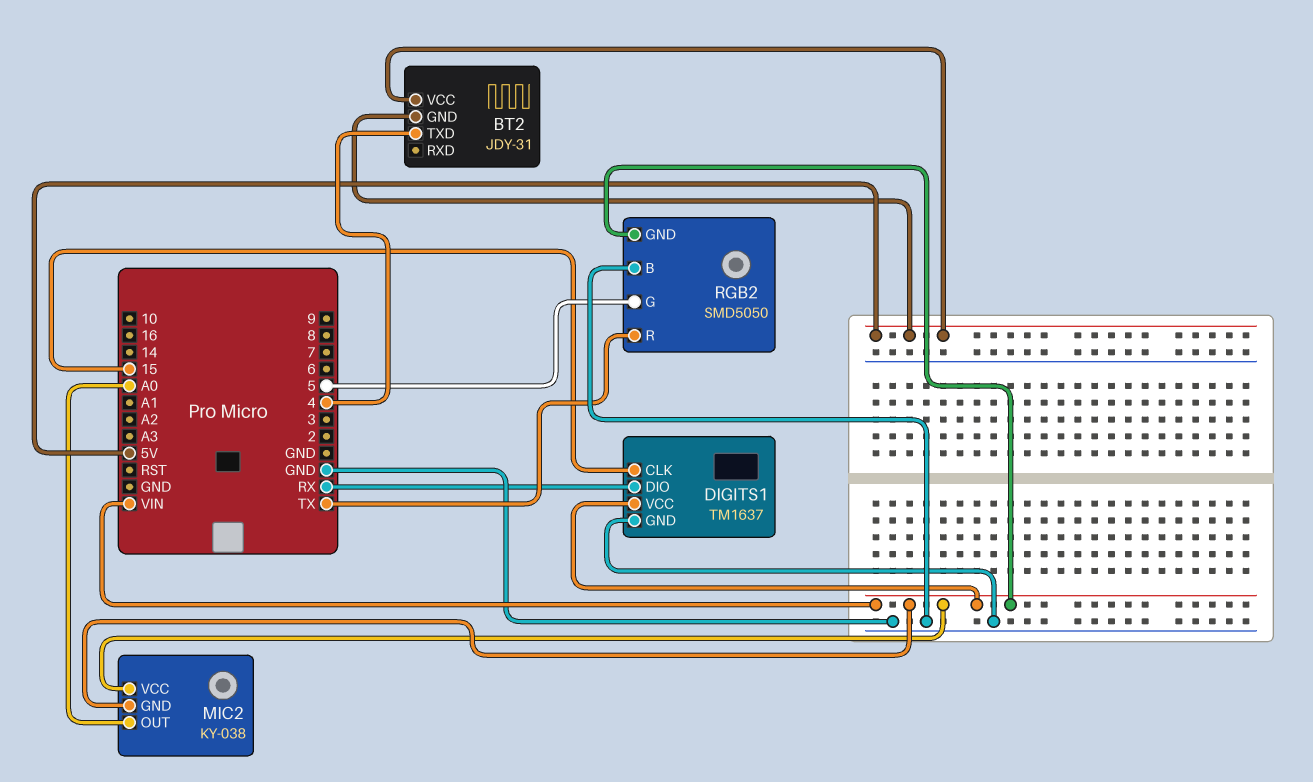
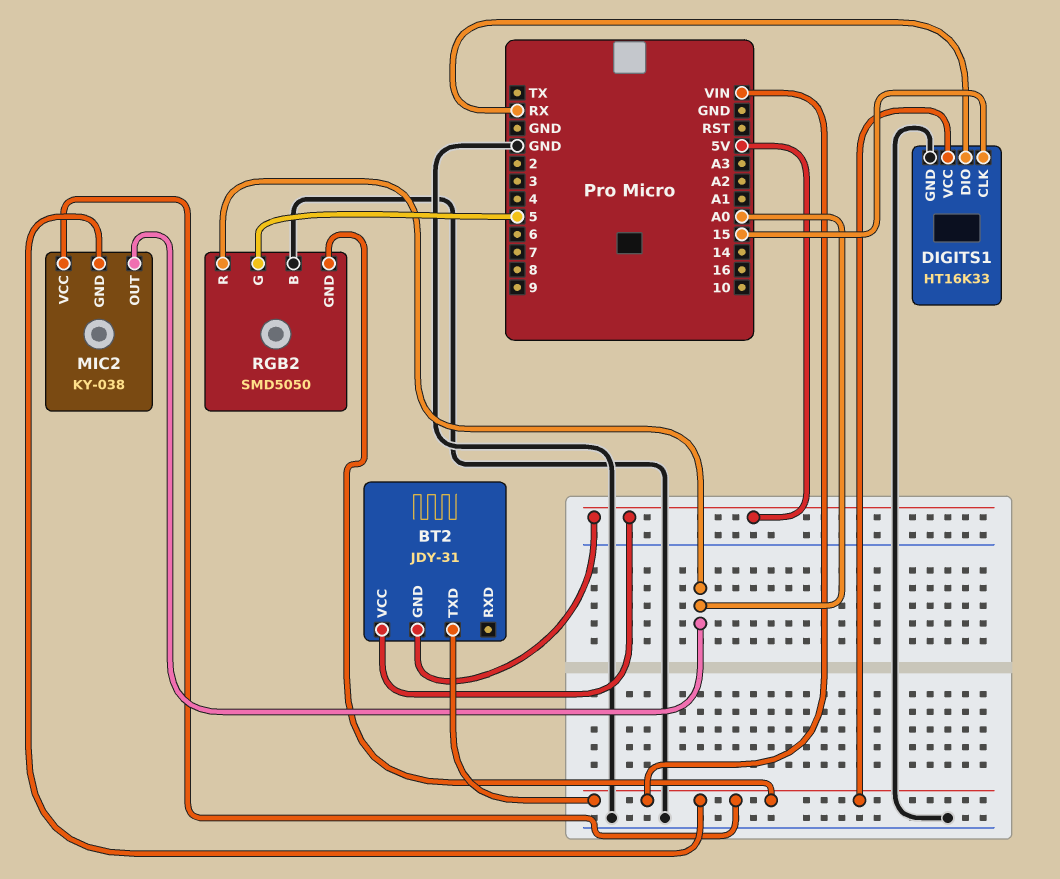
BT2 pin TXD: 4 -> VIN
DIGITS1: TM1637 -> HT16K33
RGB2 pin R: TX -> A0

